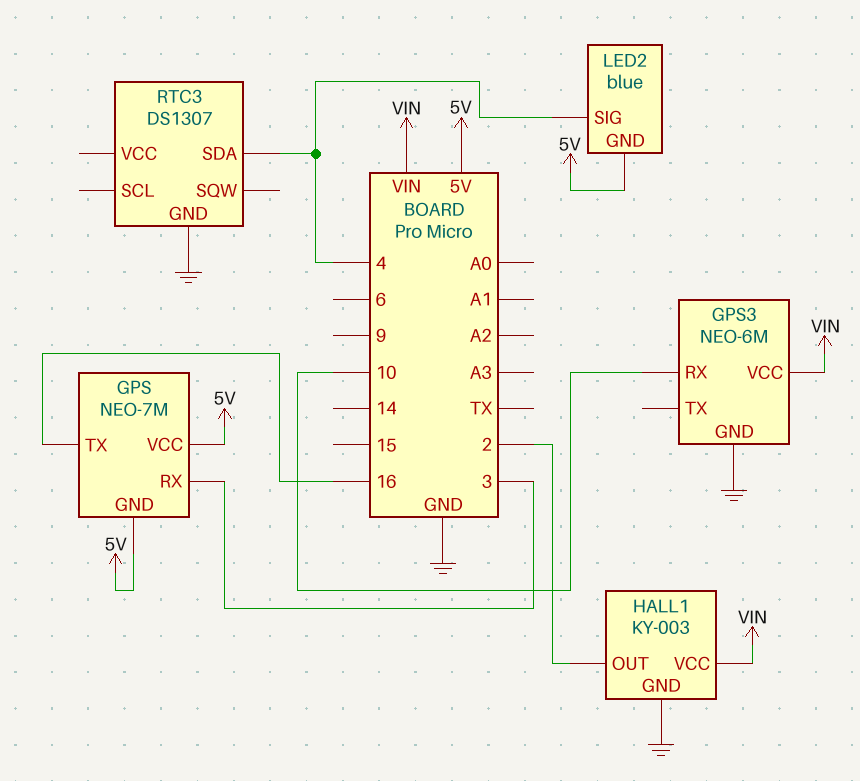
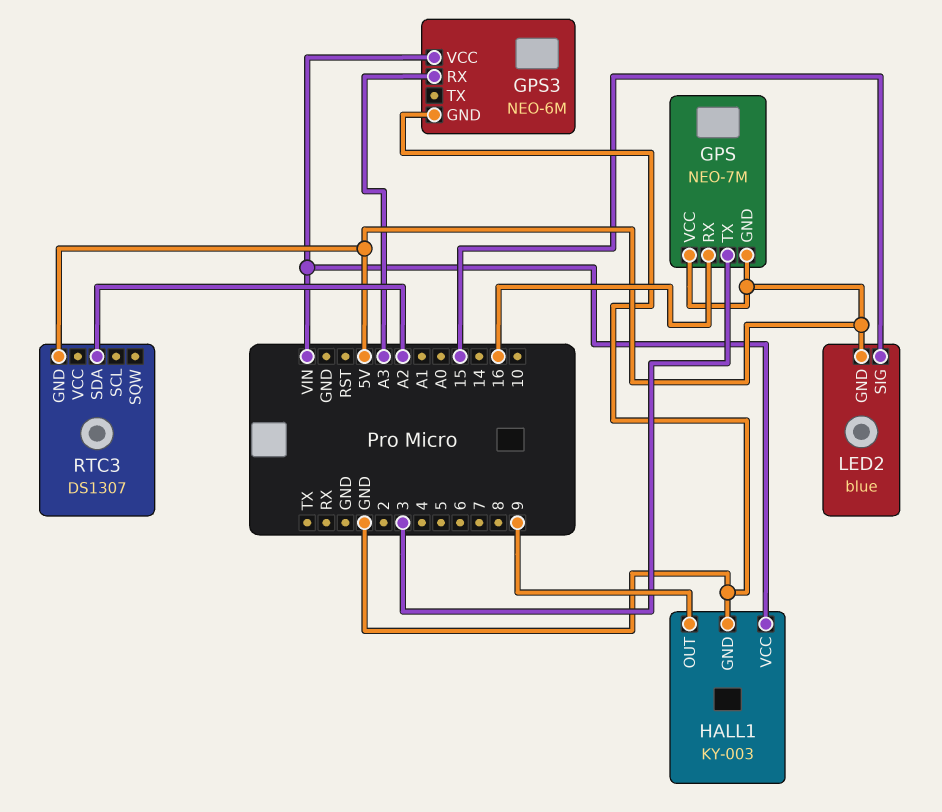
GPS pin RX: 3 -> 16
GPS pin TX: 16 -> 3
GPS3 pin RX: 10 -> A3
HALL1 pin OUT: 2 -> 9
LED2 pin SIG: 4 -> 15
RTC3 pin GND: GND -> 5V
RTC3 pin SDA: 4 -> A2

